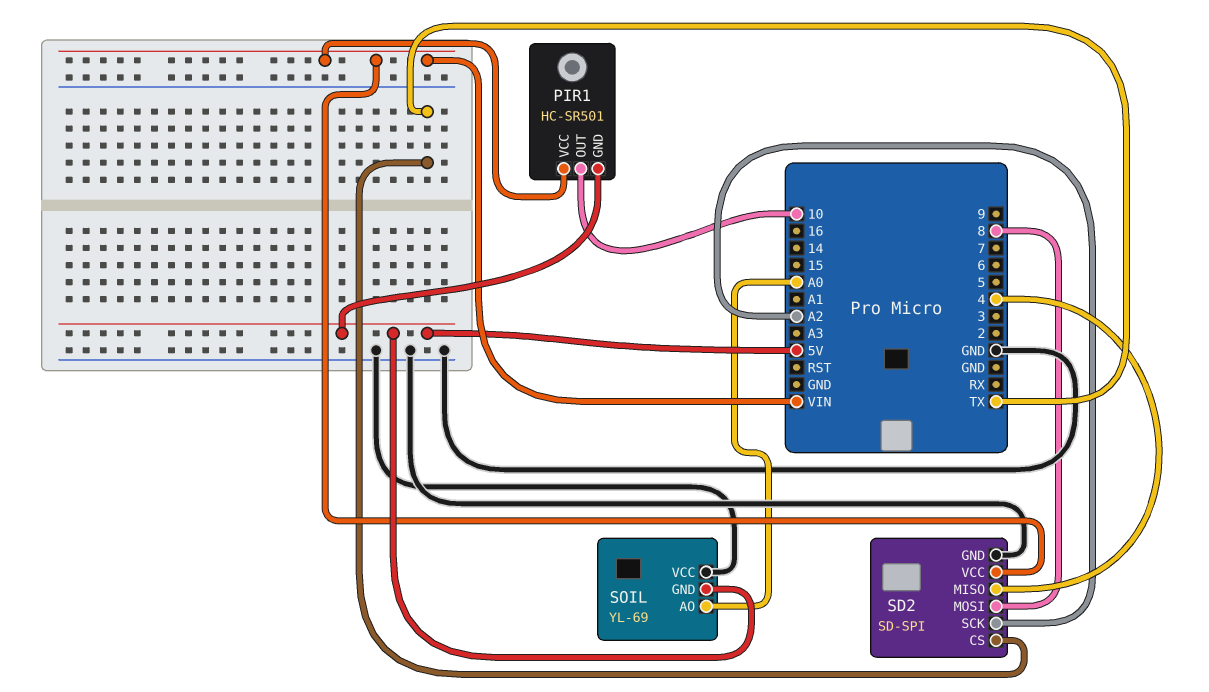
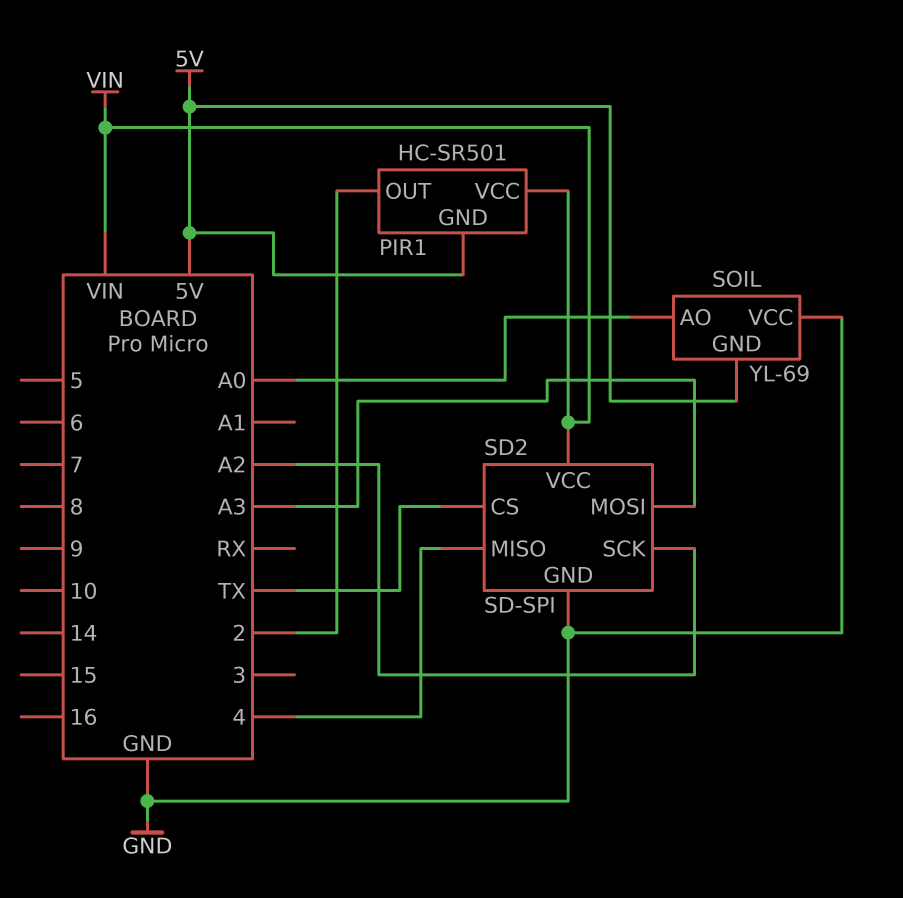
PIR1 pin OUT: 10 -> 2
SD2 pin MOSI: 8 -> A3

